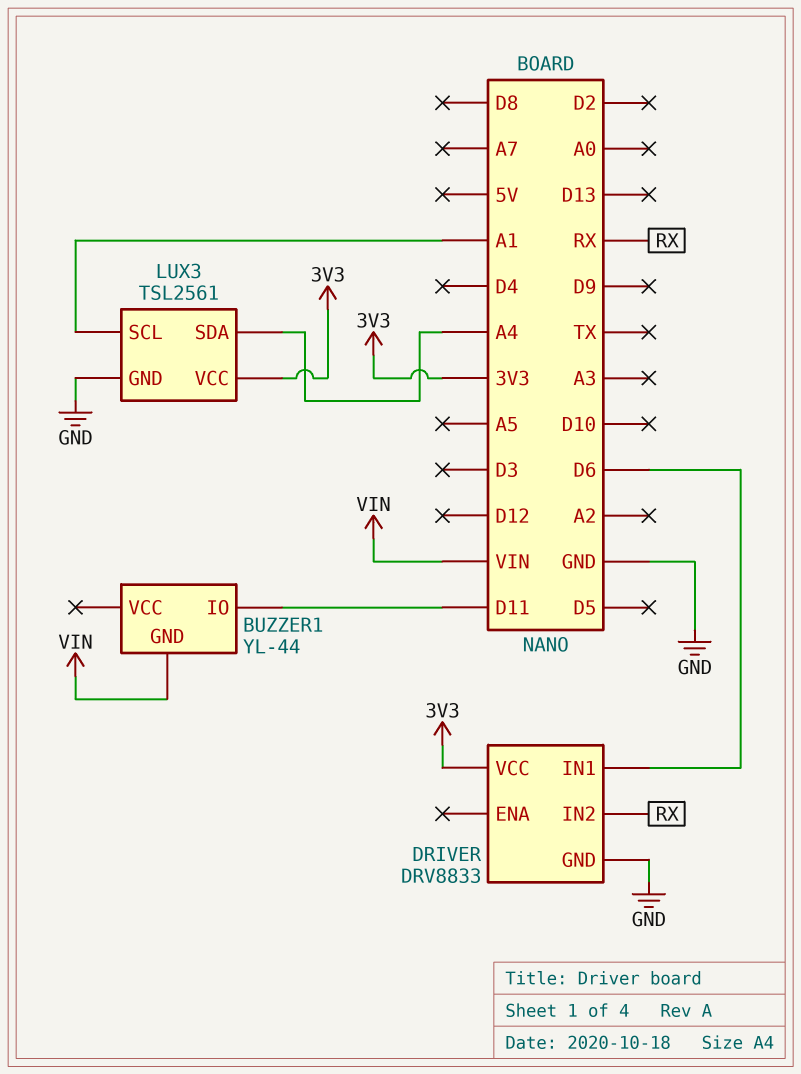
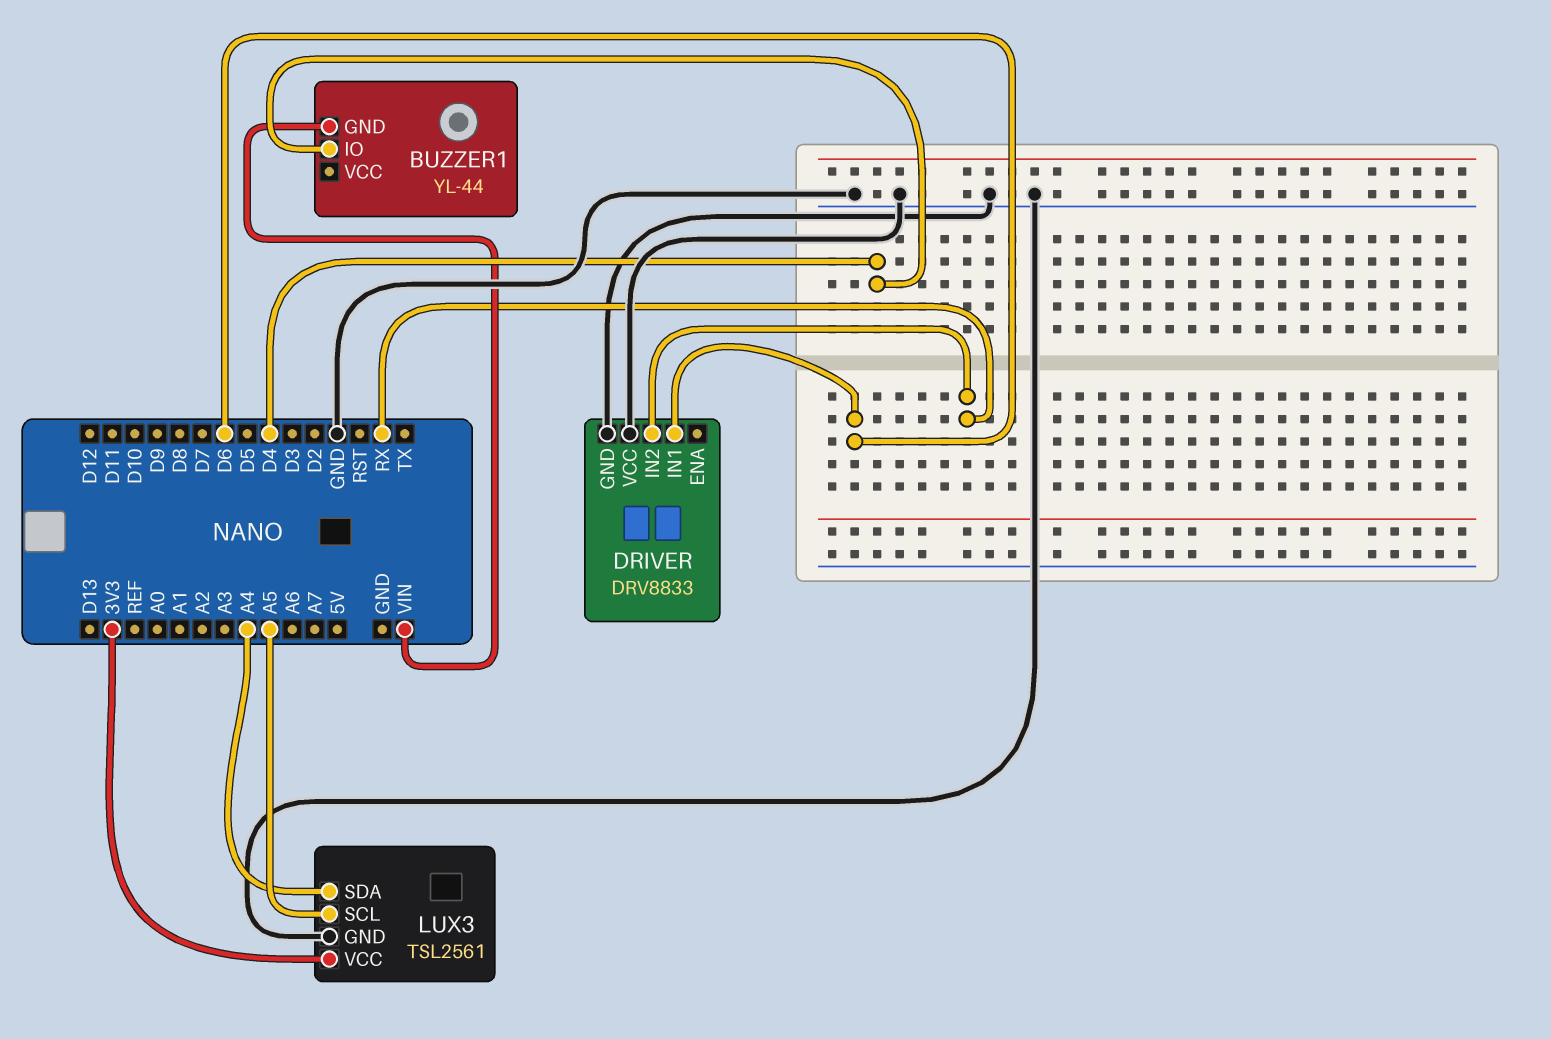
BUZZER1 pin IO: D11 -> D4
DRIVER pin VCC: 3V3 -> GND
LUX3 pin SCL: A1 -> A5

